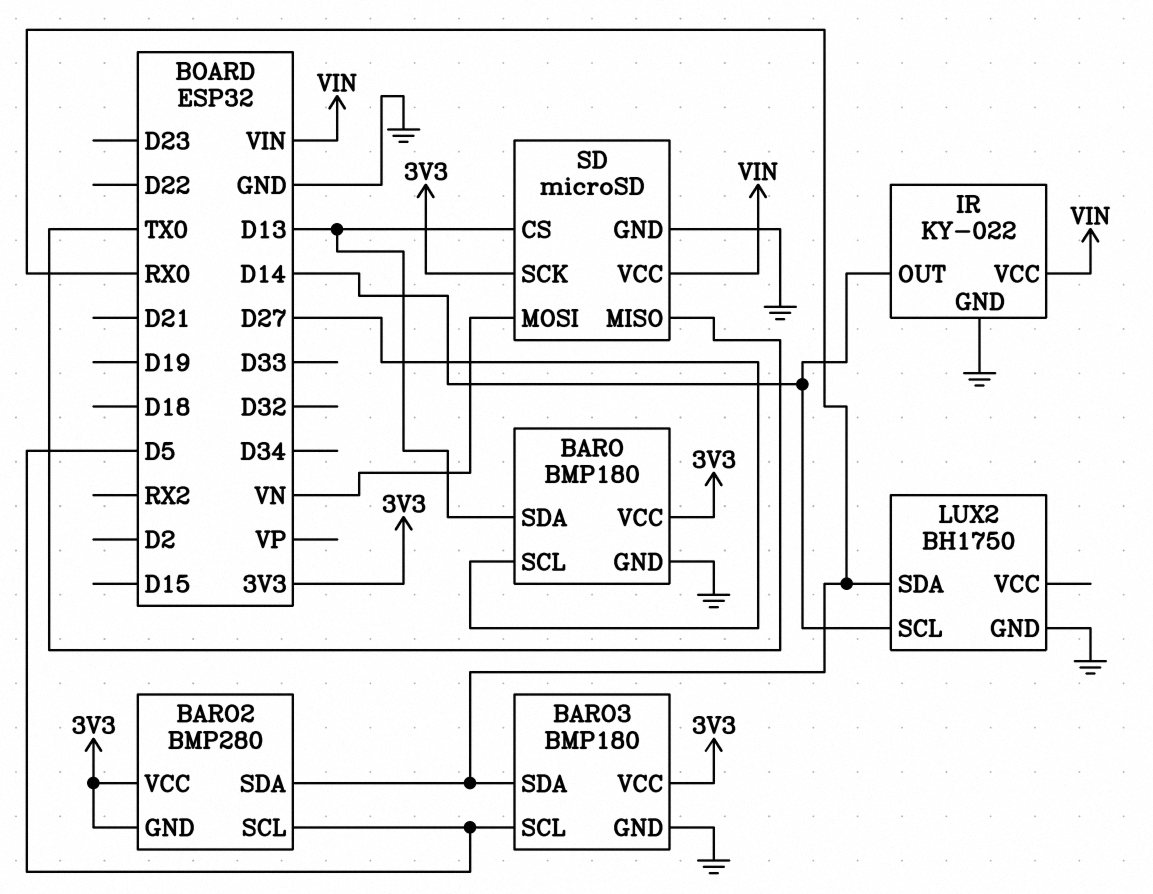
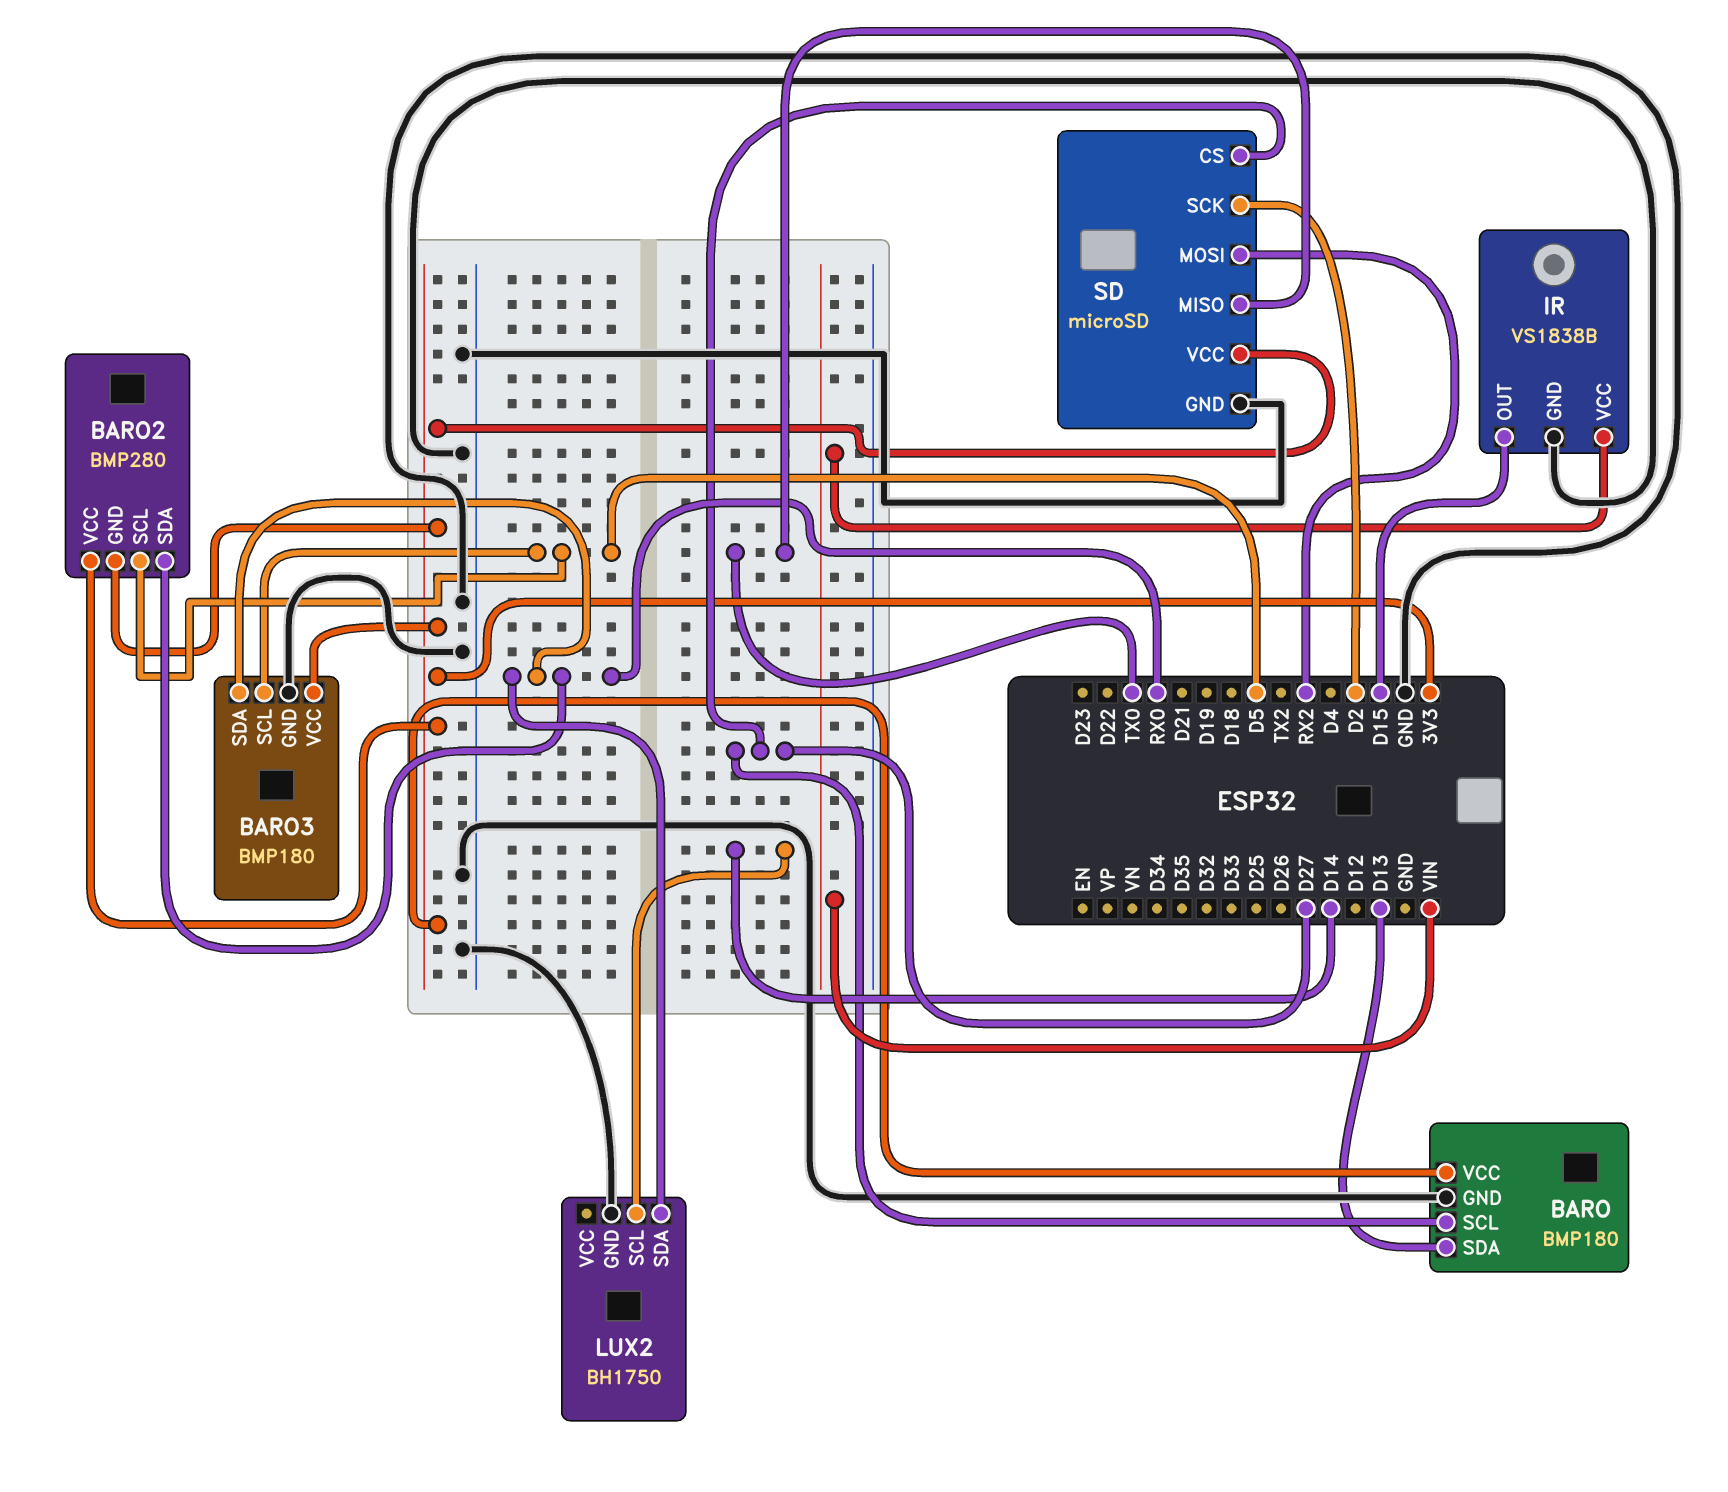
IR: KY-022 -> VS1838B
IR pin OUT: D14 -> D15
SD pin CS: D13 -> D27
SD pin MOSI: VN -> RX2
SD pin SCK: 3V3 -> D2
SD pin VCC: VIN -> 3V3

